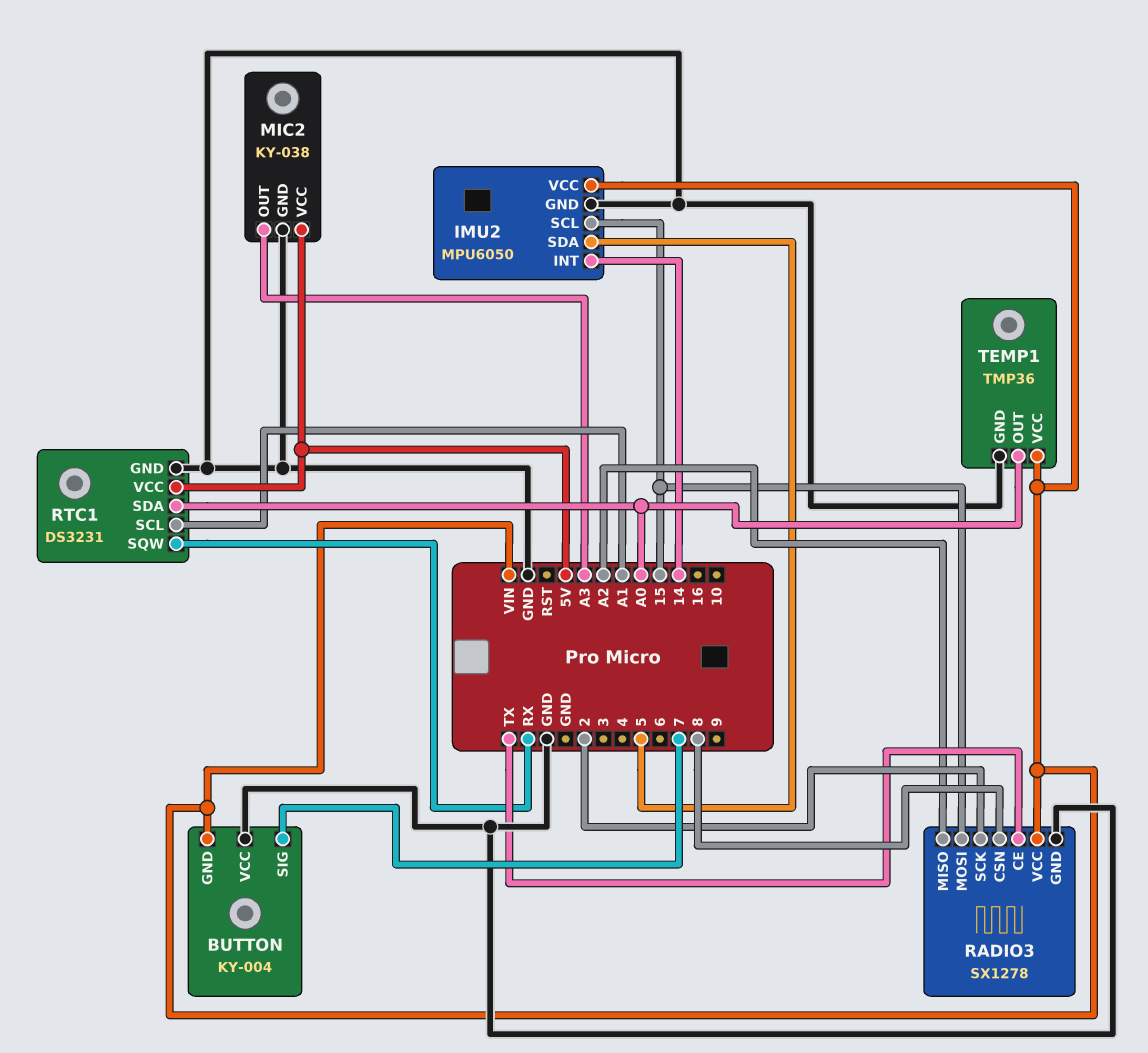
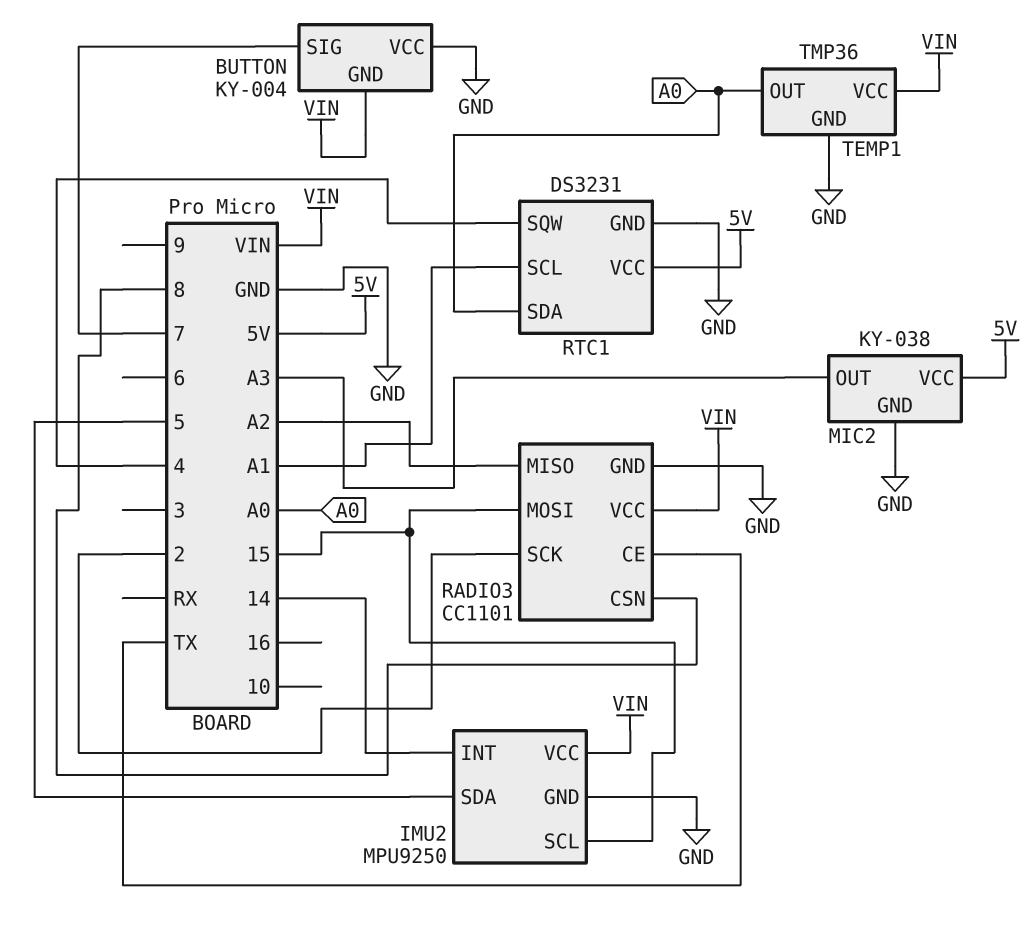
IMU2: MPU6050 -> MPU9250
RADIO3: SX1278 -> CC1101
RTC1 pin SQW: RX -> 4

